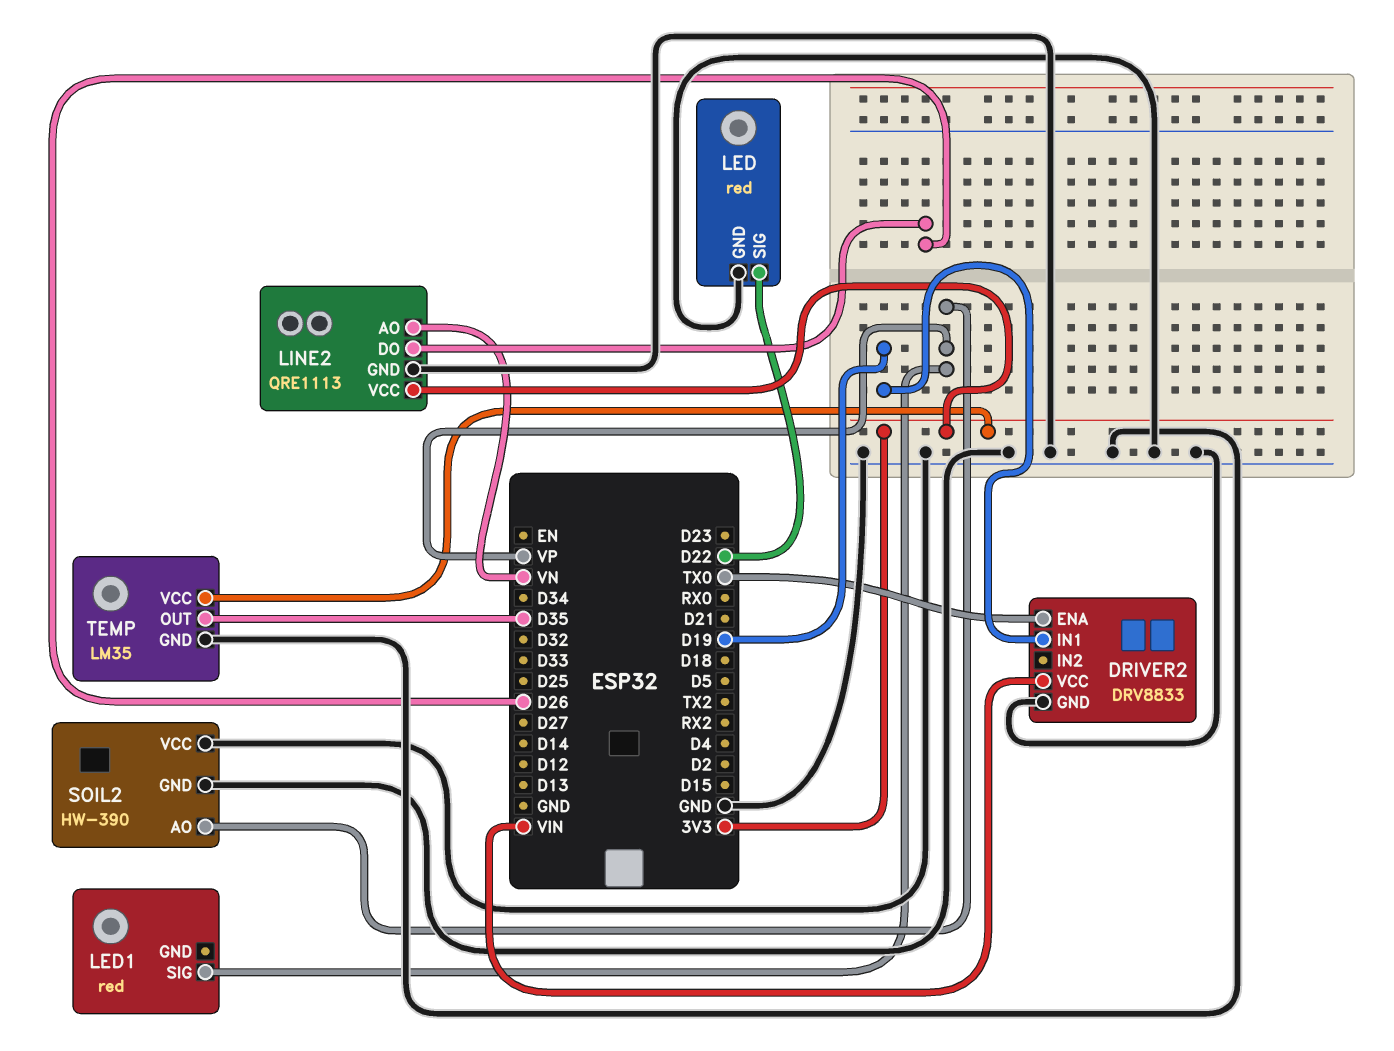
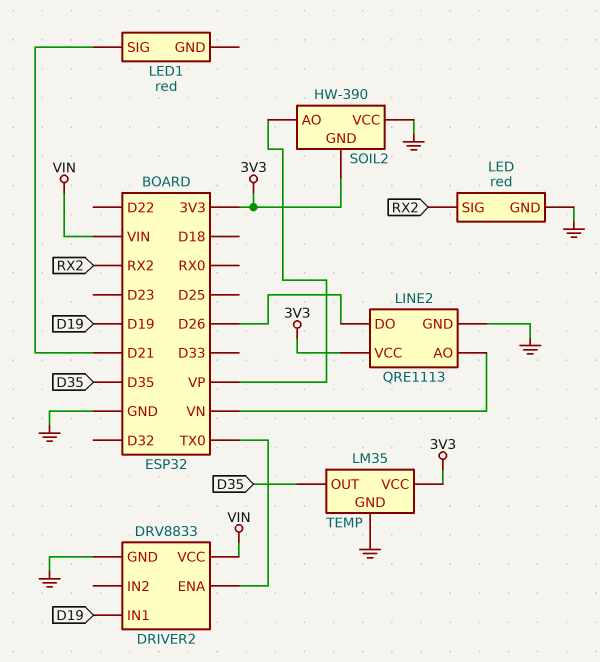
LED pin SIG: D22 -> RX2
LED1 pin SIG: VP -> D21
SOIL2 pin GND: GND -> 3V3

